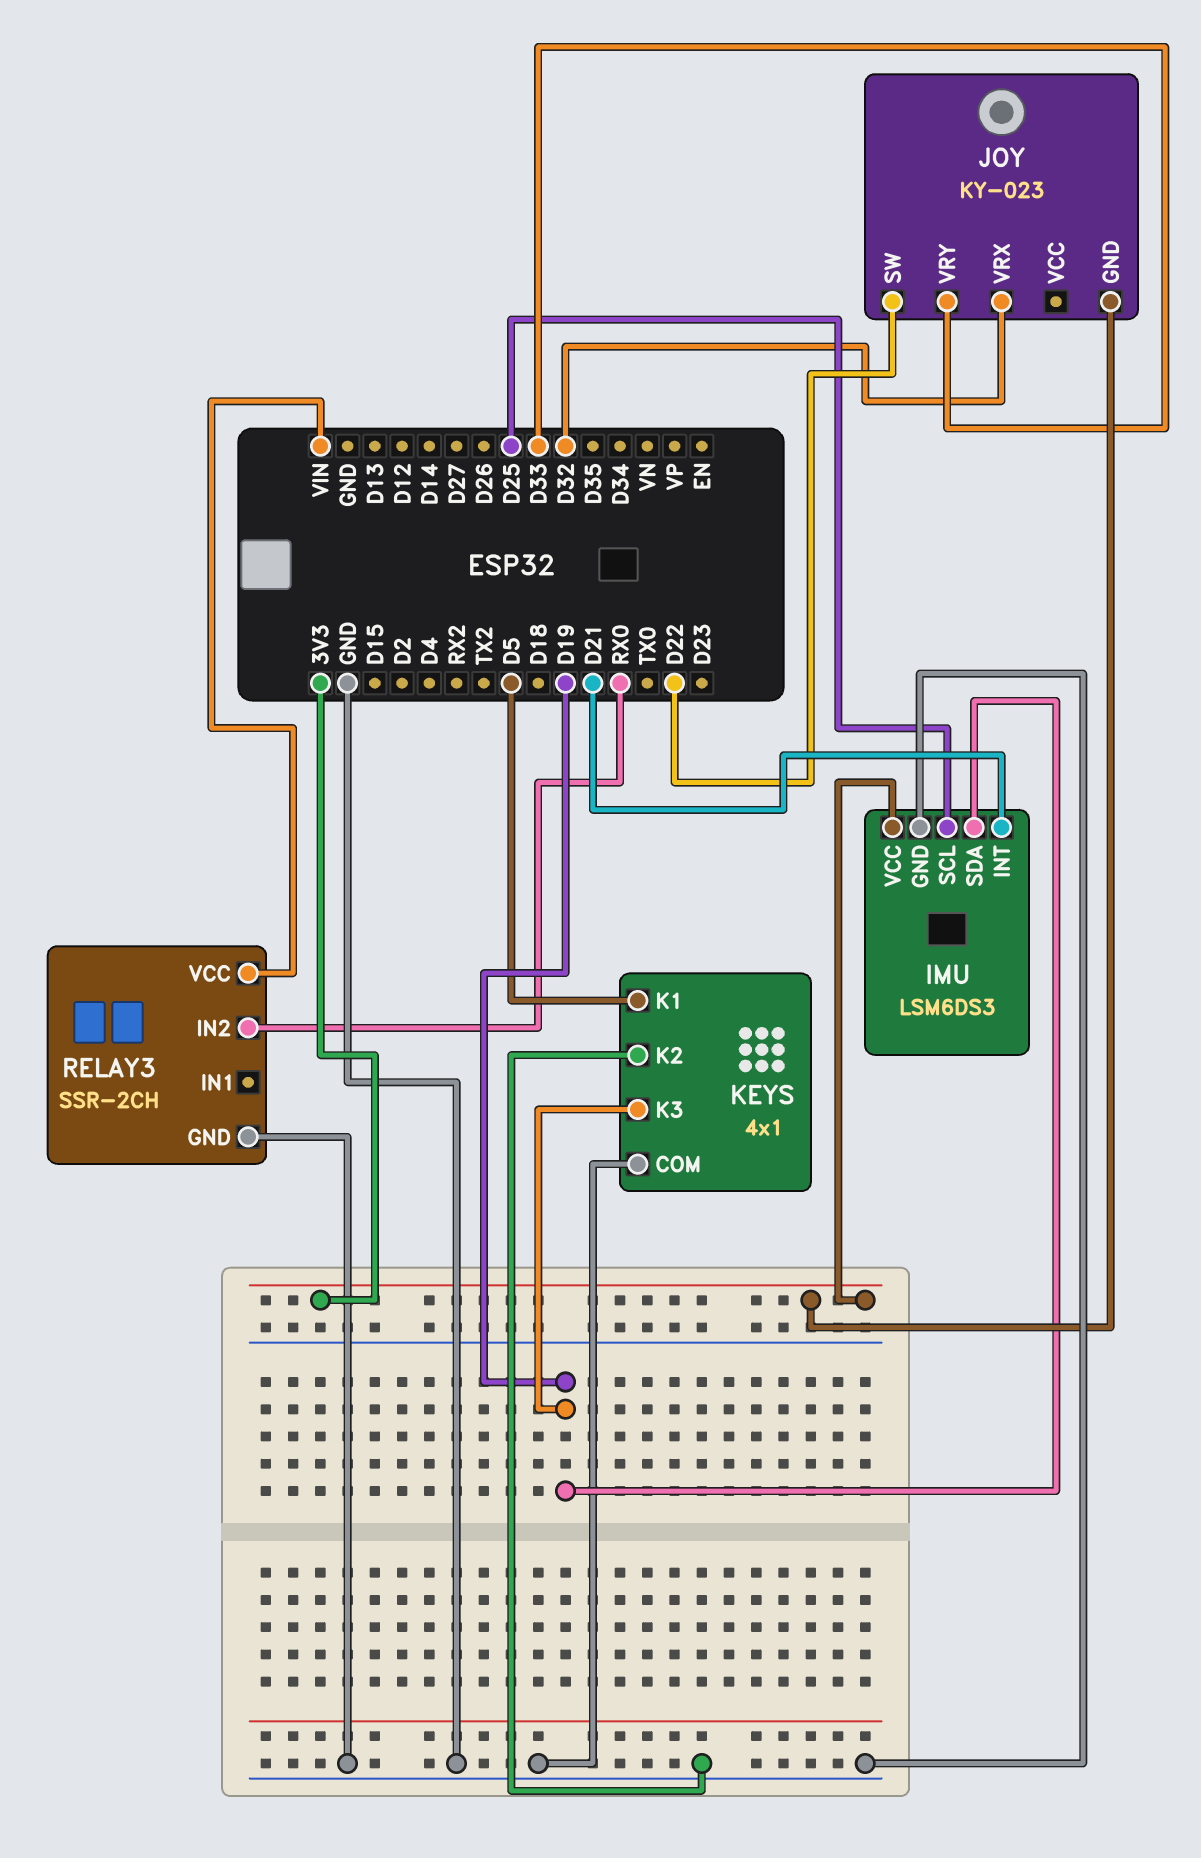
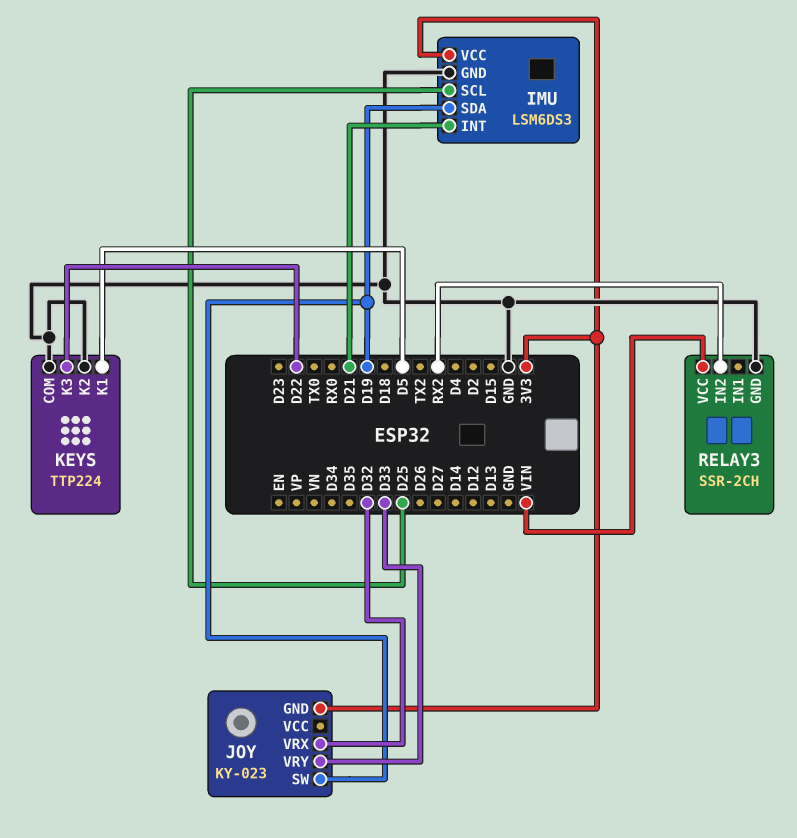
JOY pin SW: D22 -> D19
KEYS: 4x1 -> TTP224
KEYS pin K3: D19 -> D22
RELAY3 pin IN2: RX0 -> RX2

